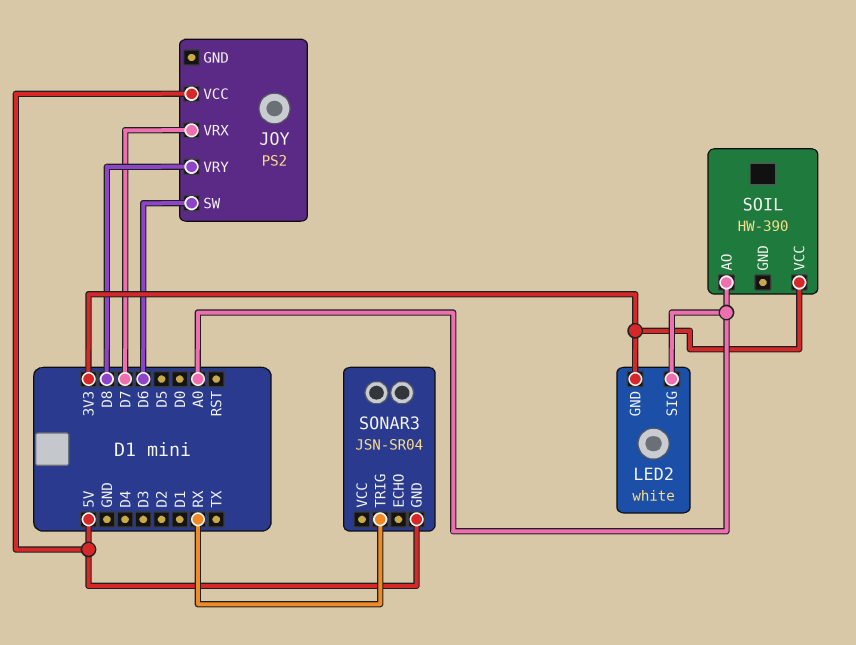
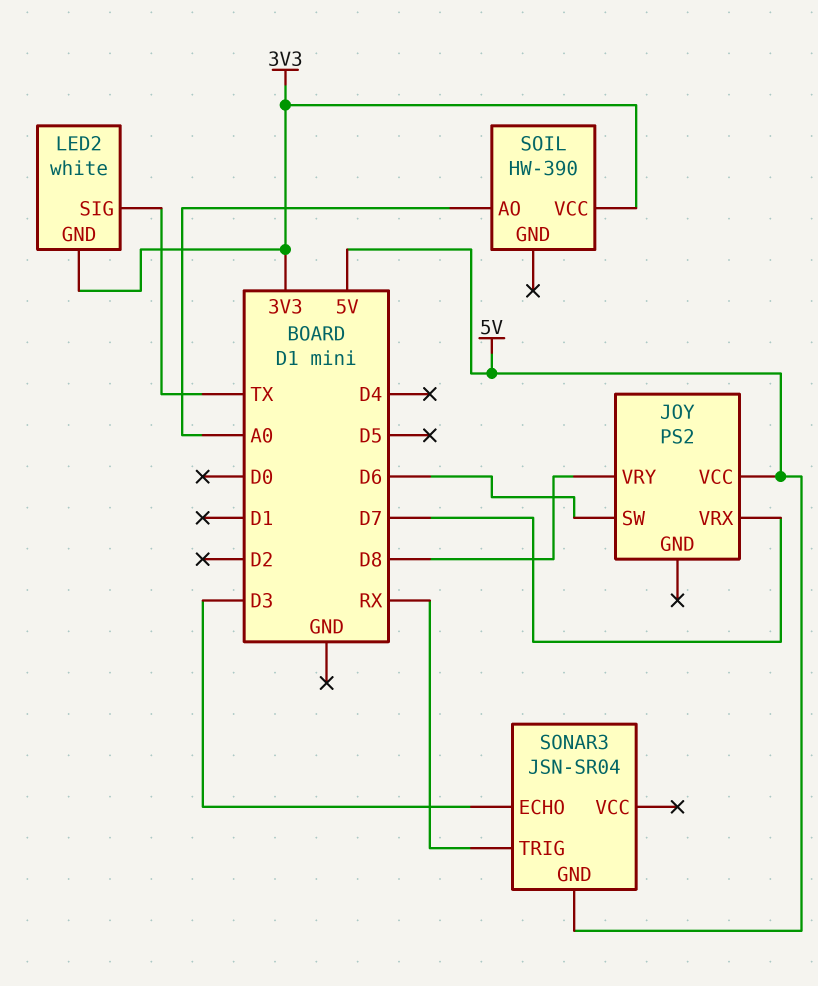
LED2 pin SIG: A0 -> TX
SONAR3 pin ECHO: none -> D3

